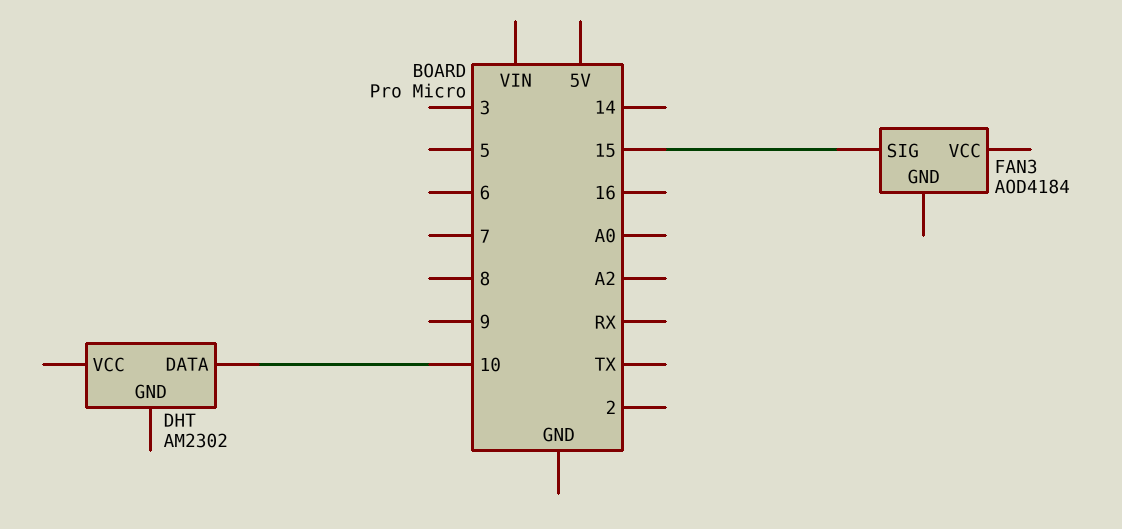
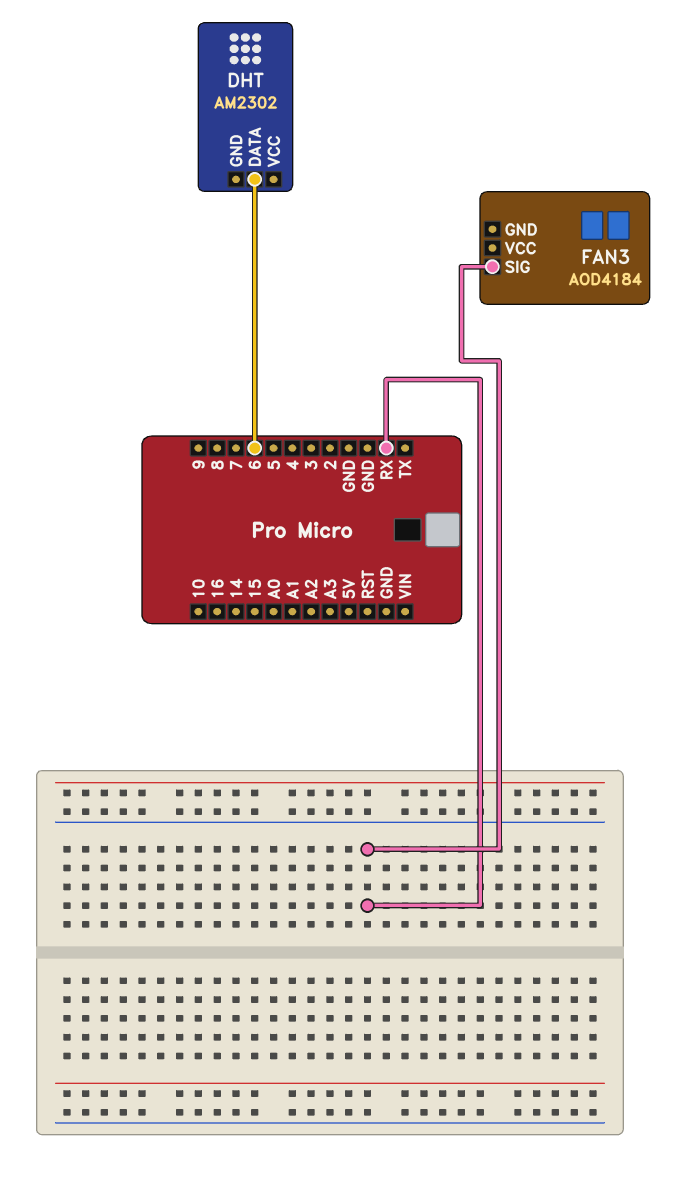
DHT pin DATA: 10 -> 6
FAN3 pin SIG: 15 -> RX

